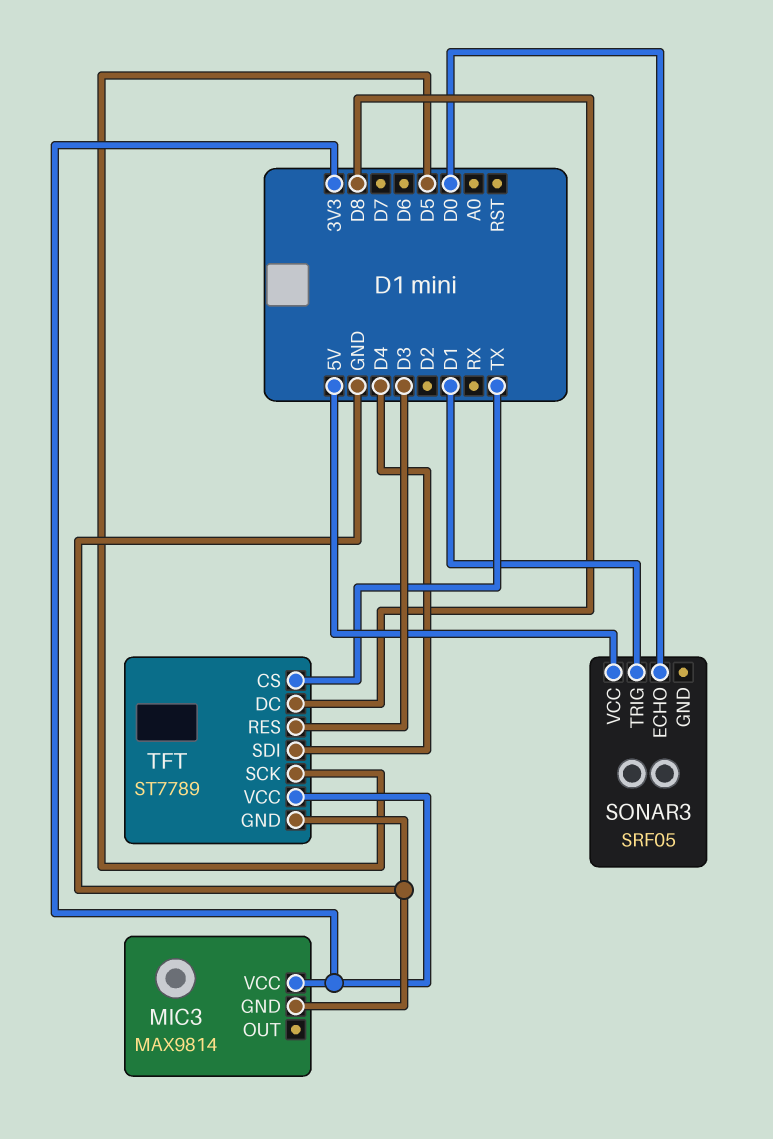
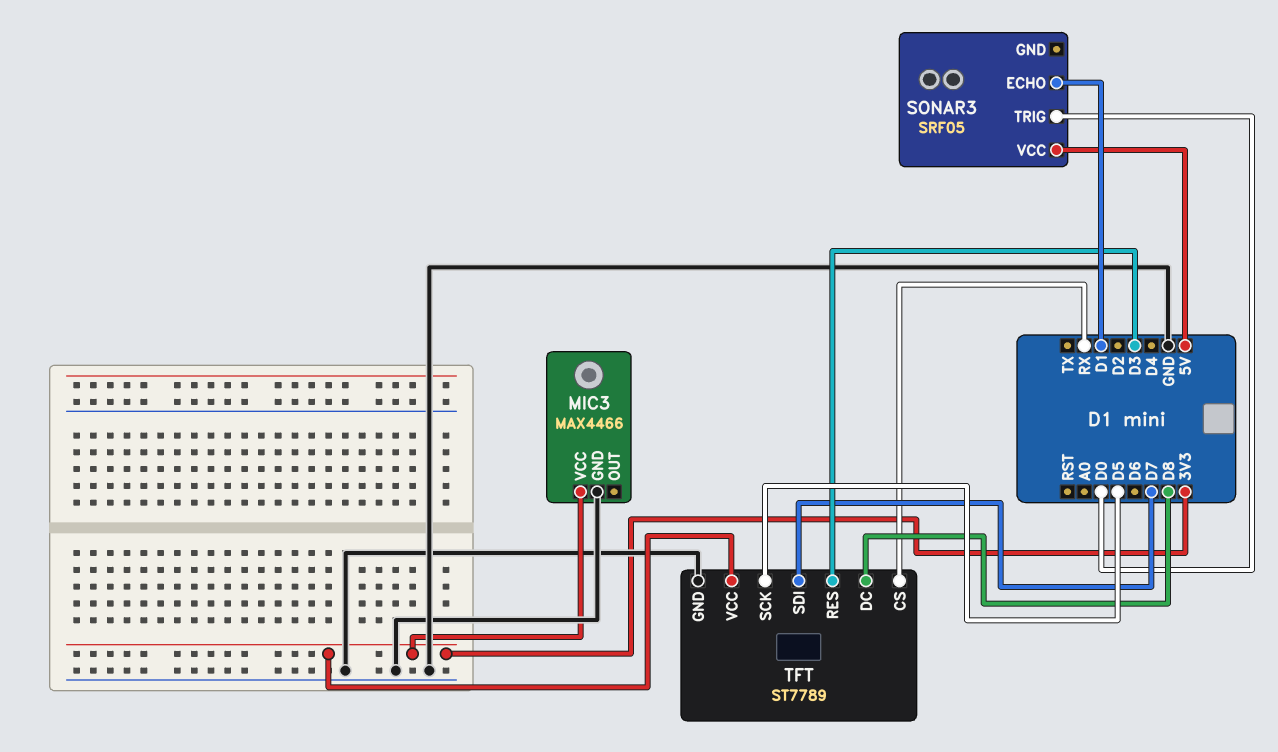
MIC3: MAX9814 -> MAX4466
SONAR3 pin ECHO: D0 -> D1
SONAR3 pin TRIG: D1 -> D0
TFT pin CS: TX -> RX
TFT pin SDI: D4 -> D7

